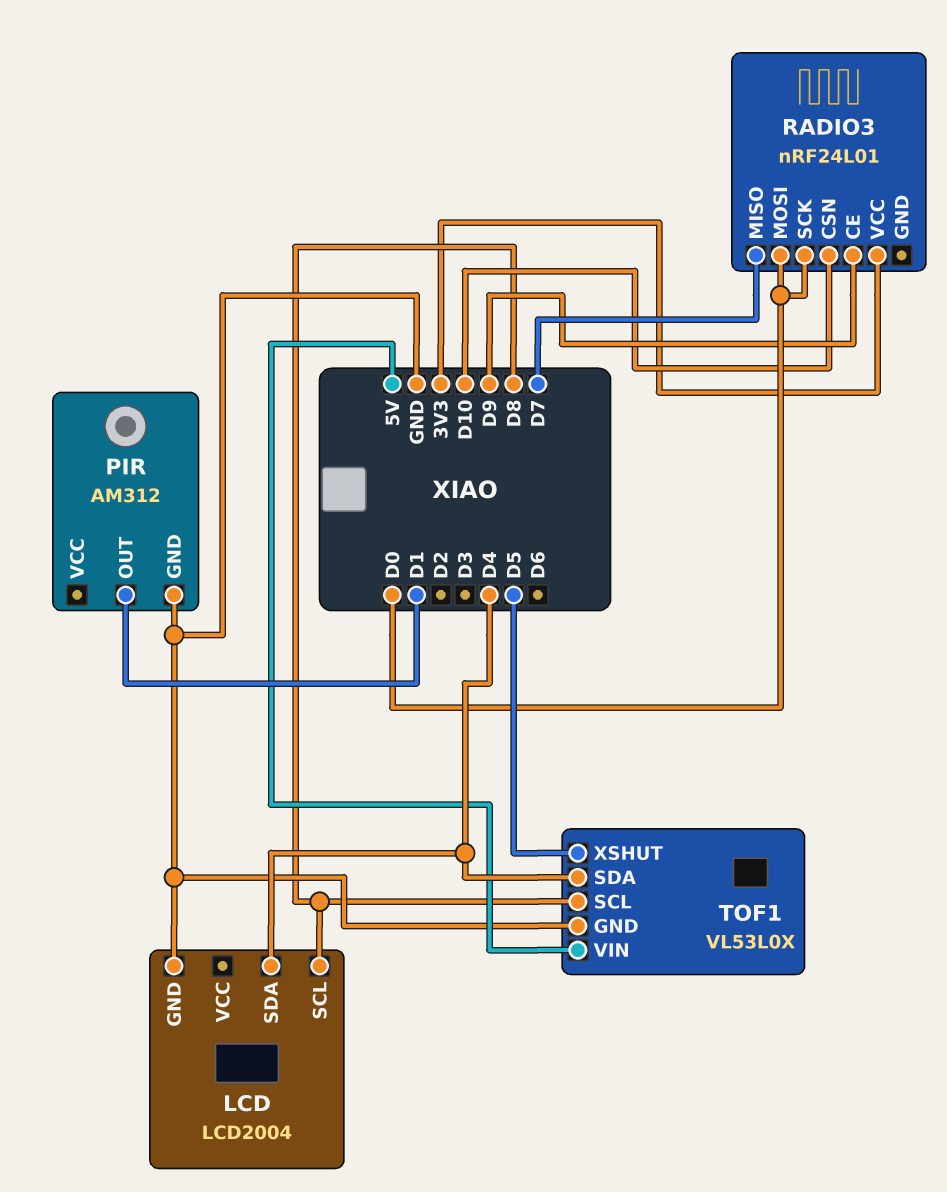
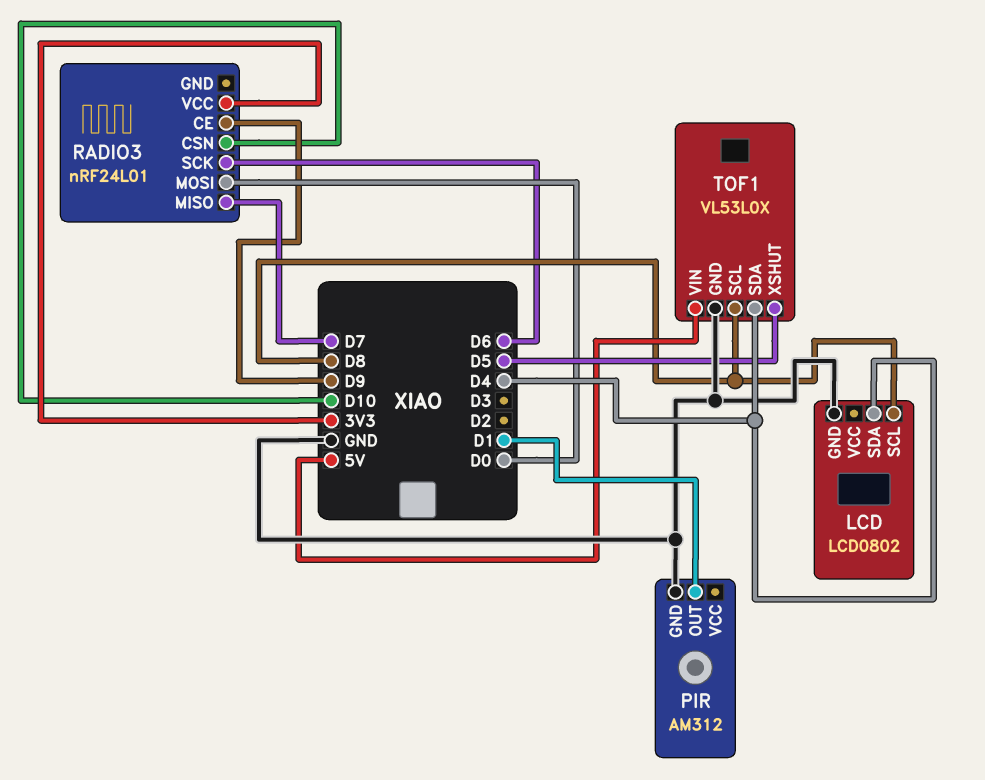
LCD: LCD2004 -> LCD0802
RADIO3 pin SCK: D0 -> D6

